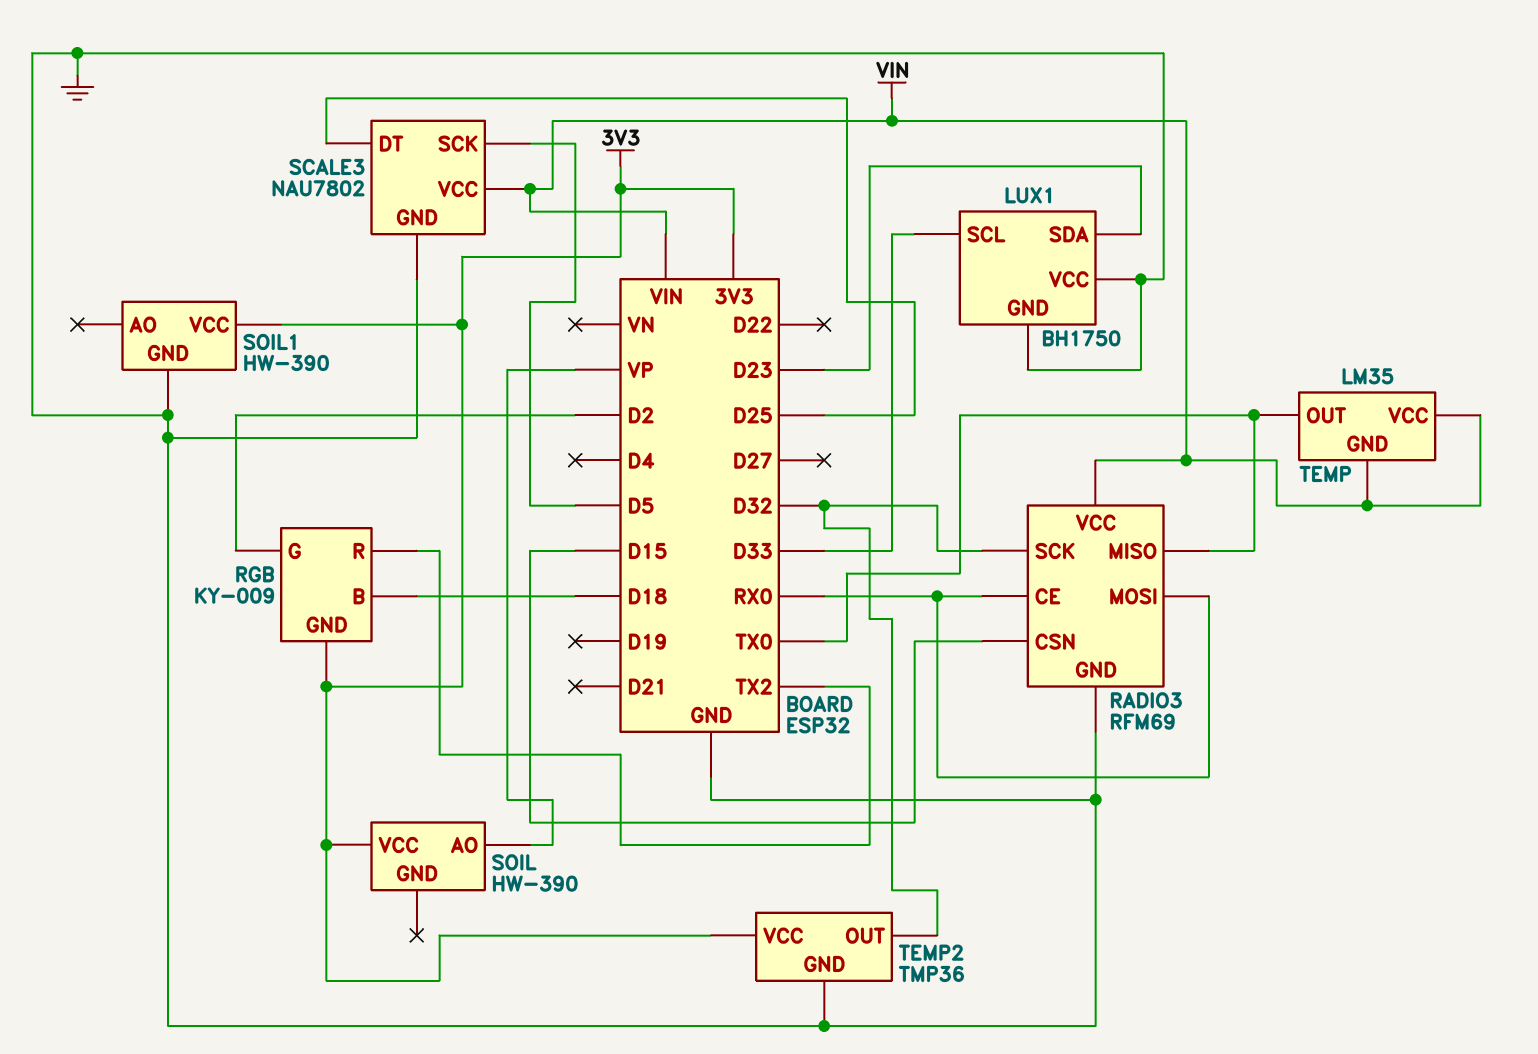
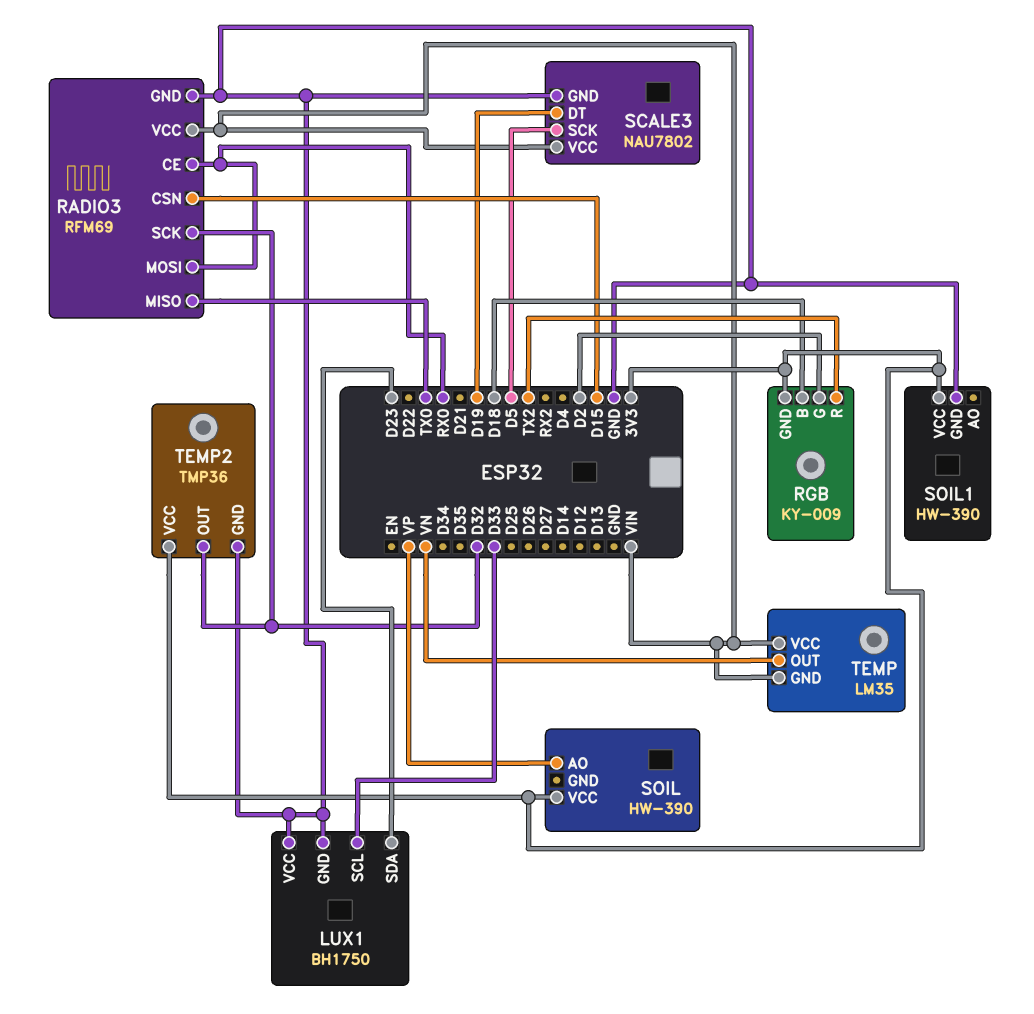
SCALE3 pin DT: D25 -> D19
TEMP pin OUT: TX0 -> VN

